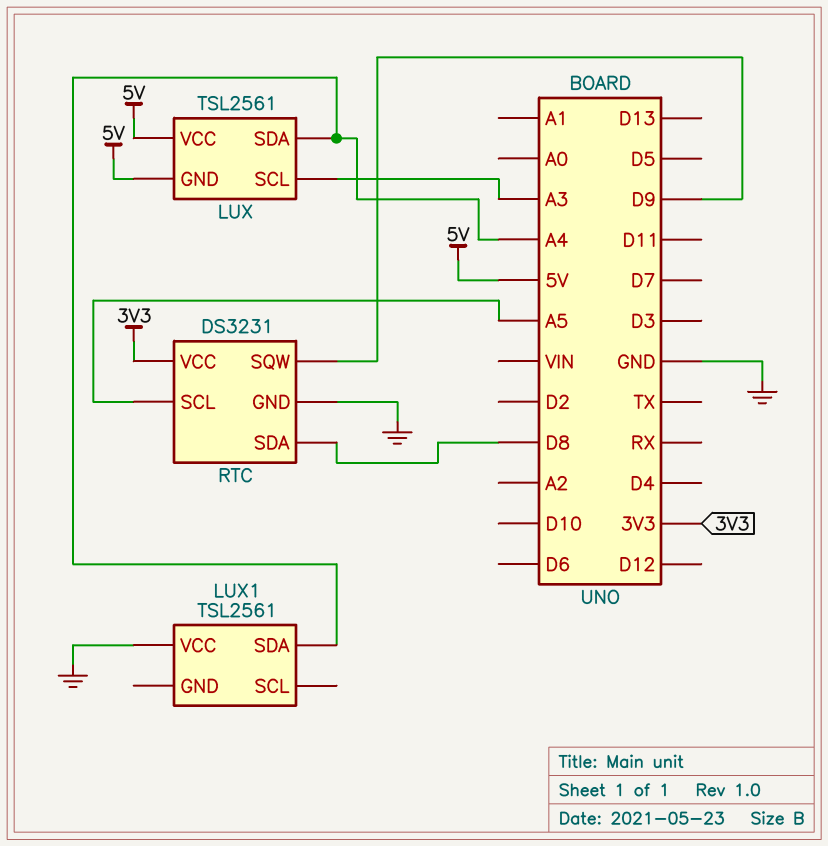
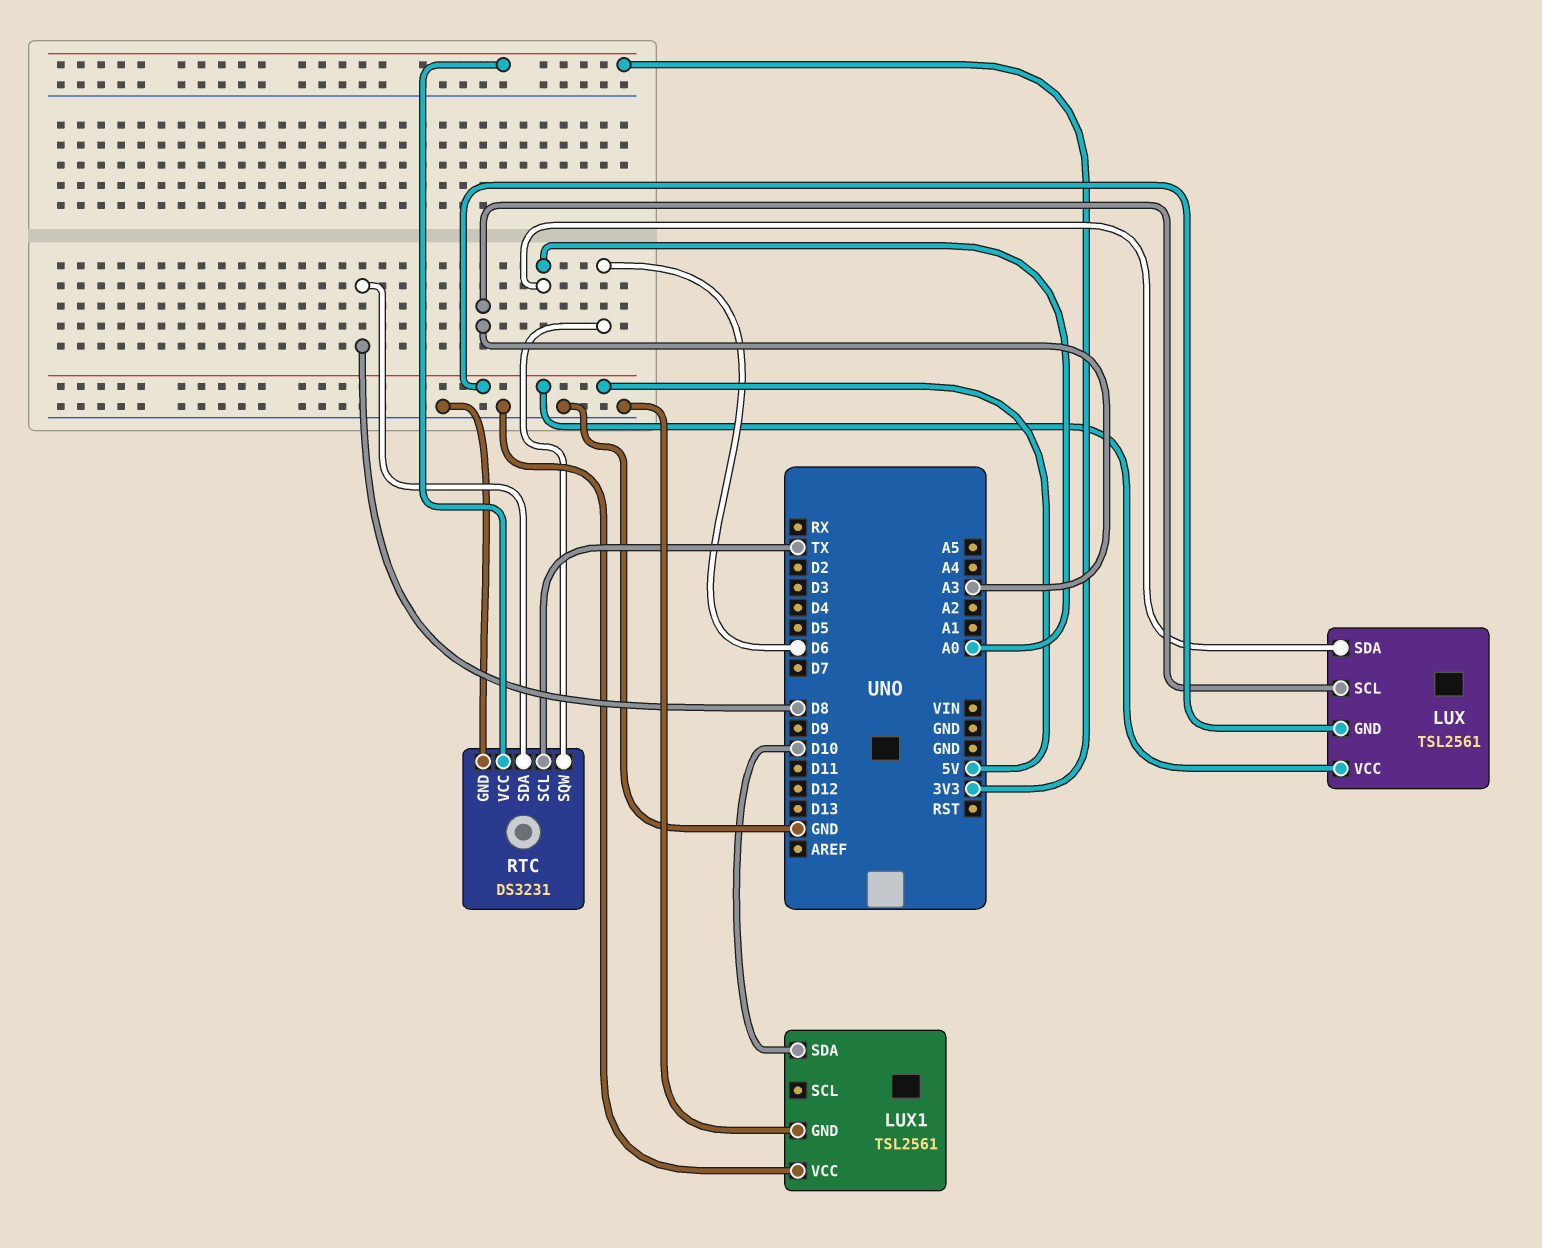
LUX pin SDA: A4 -> A0
LUX1 pin GND: none -> GND
LUX1 pin SDA: A4 -> D10
RTC pin SCL: A5 -> TX
RTC pin SQW: D9 -> D6

